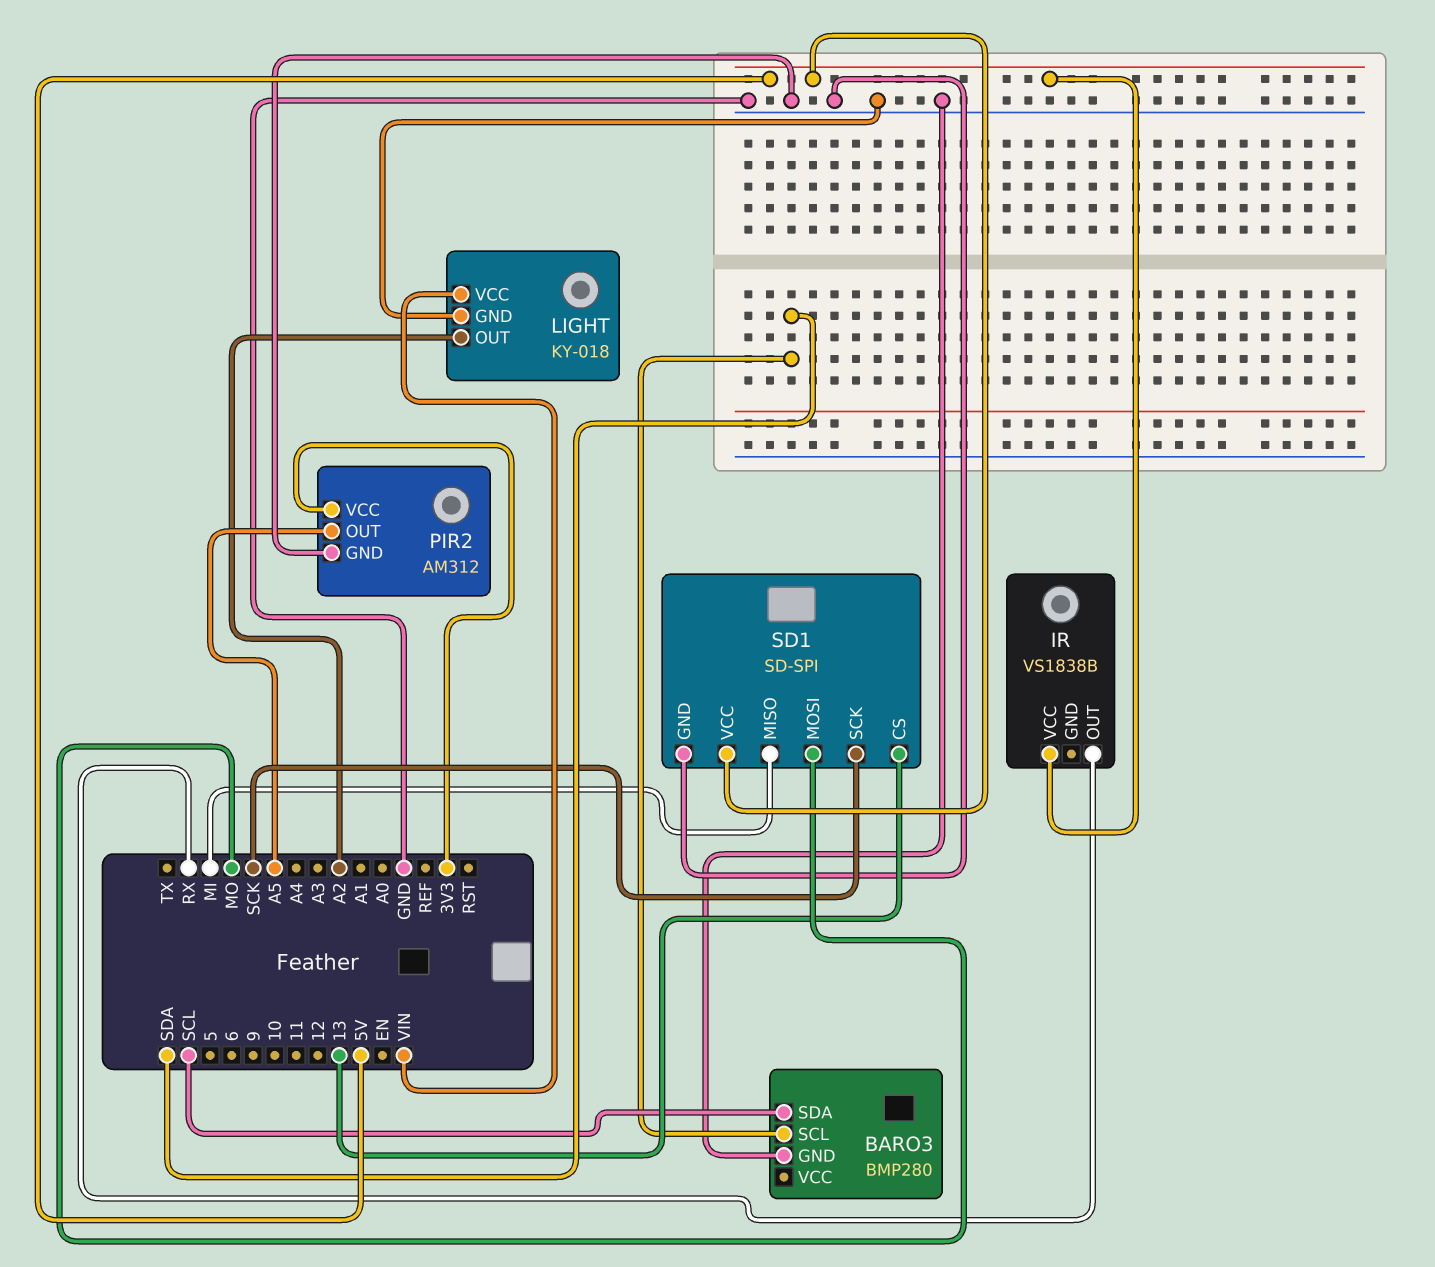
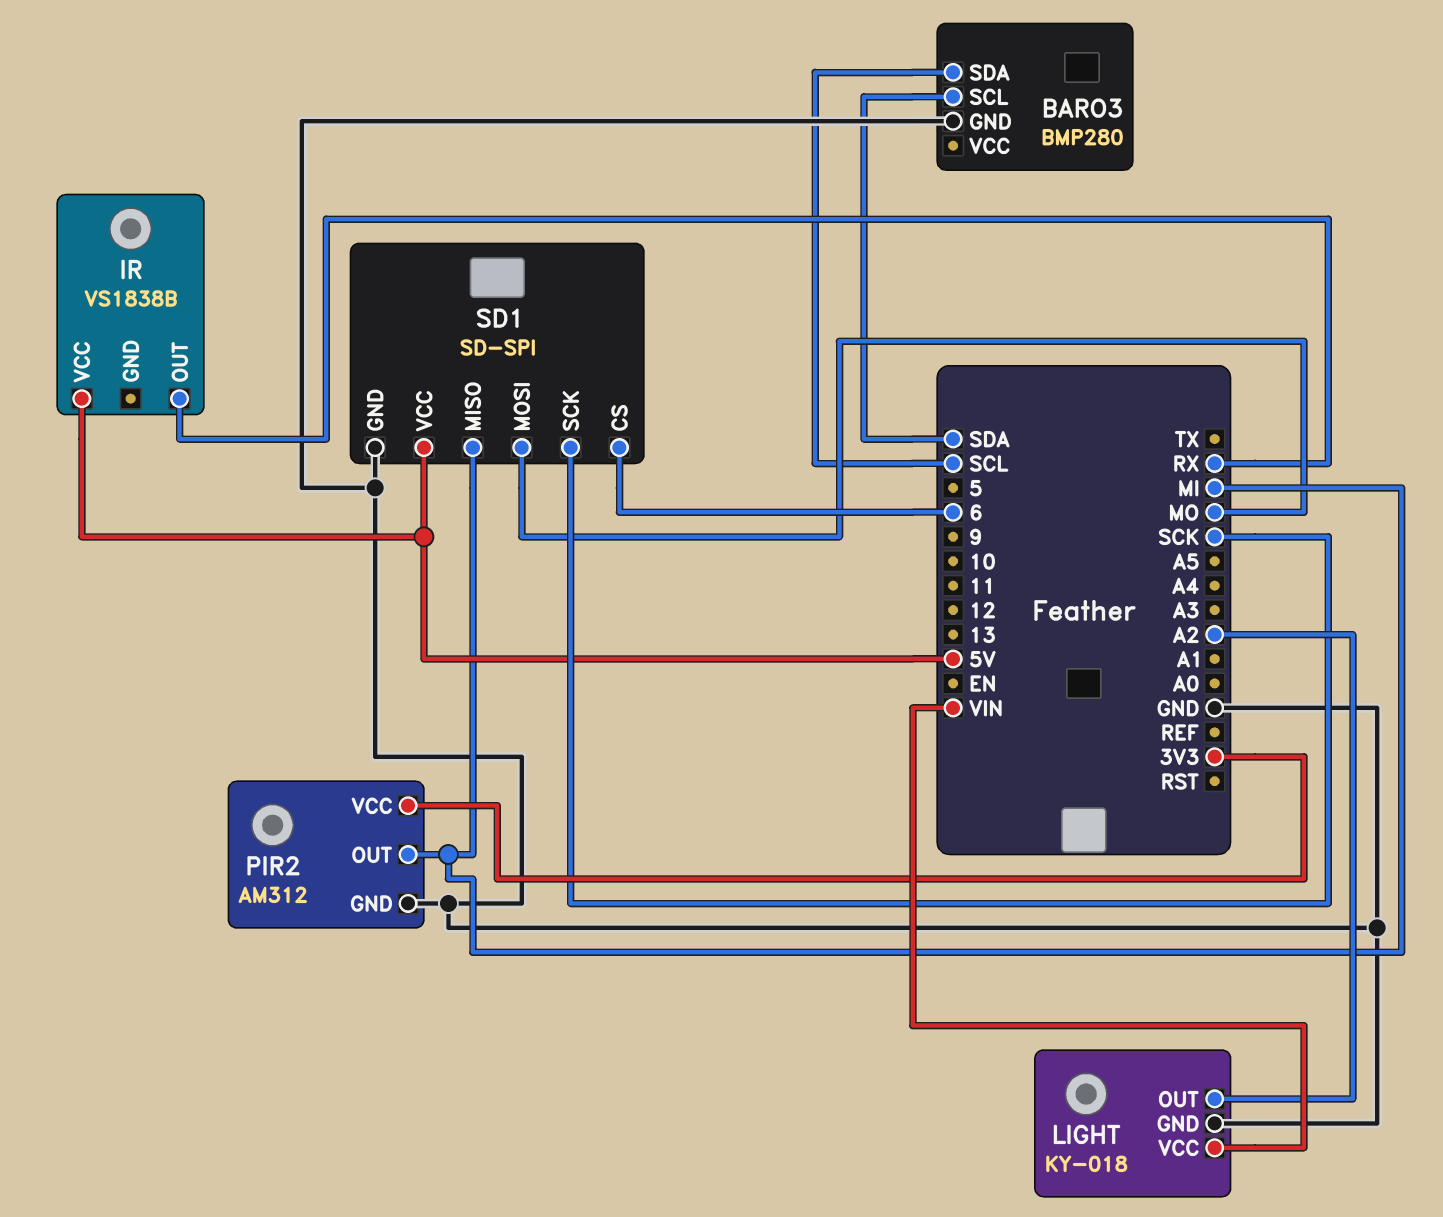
PIR2 pin OUT: A5 -> MI
SD1 pin CS: 13 -> 6

